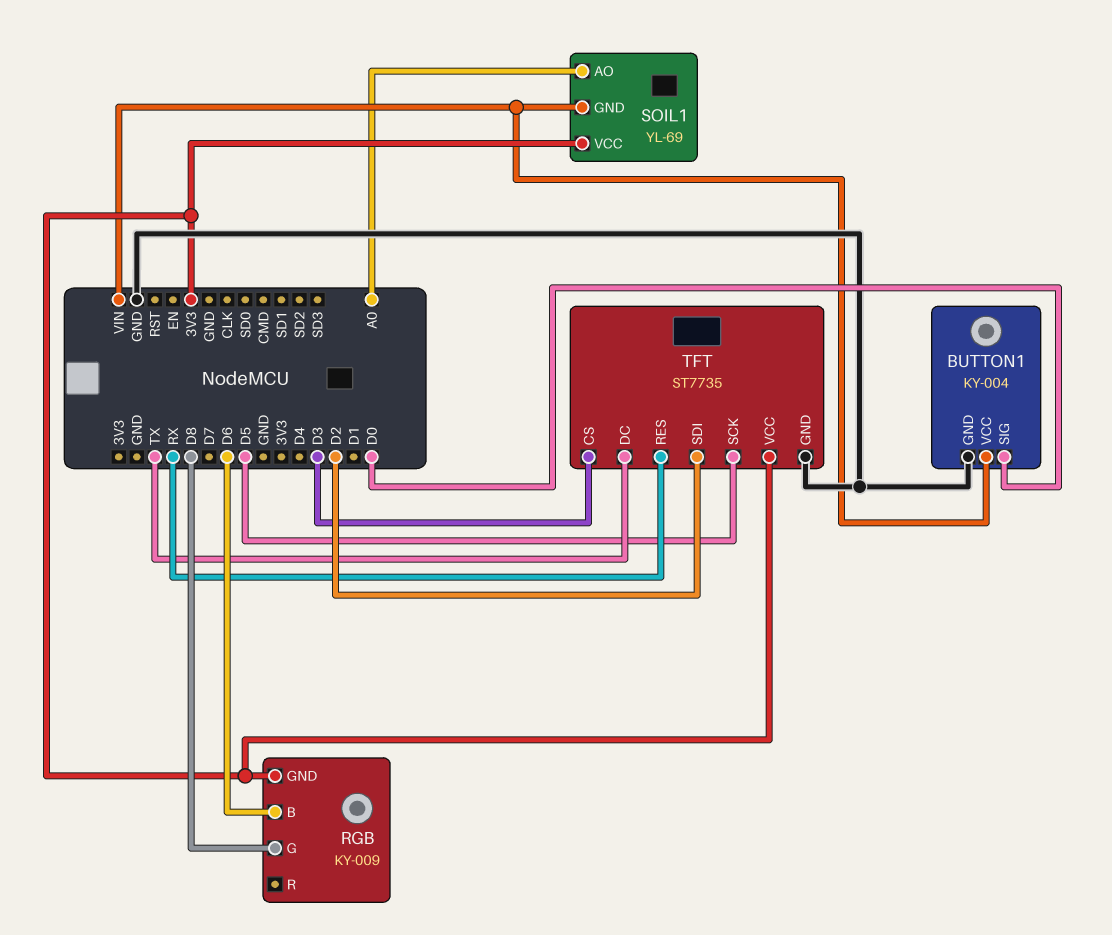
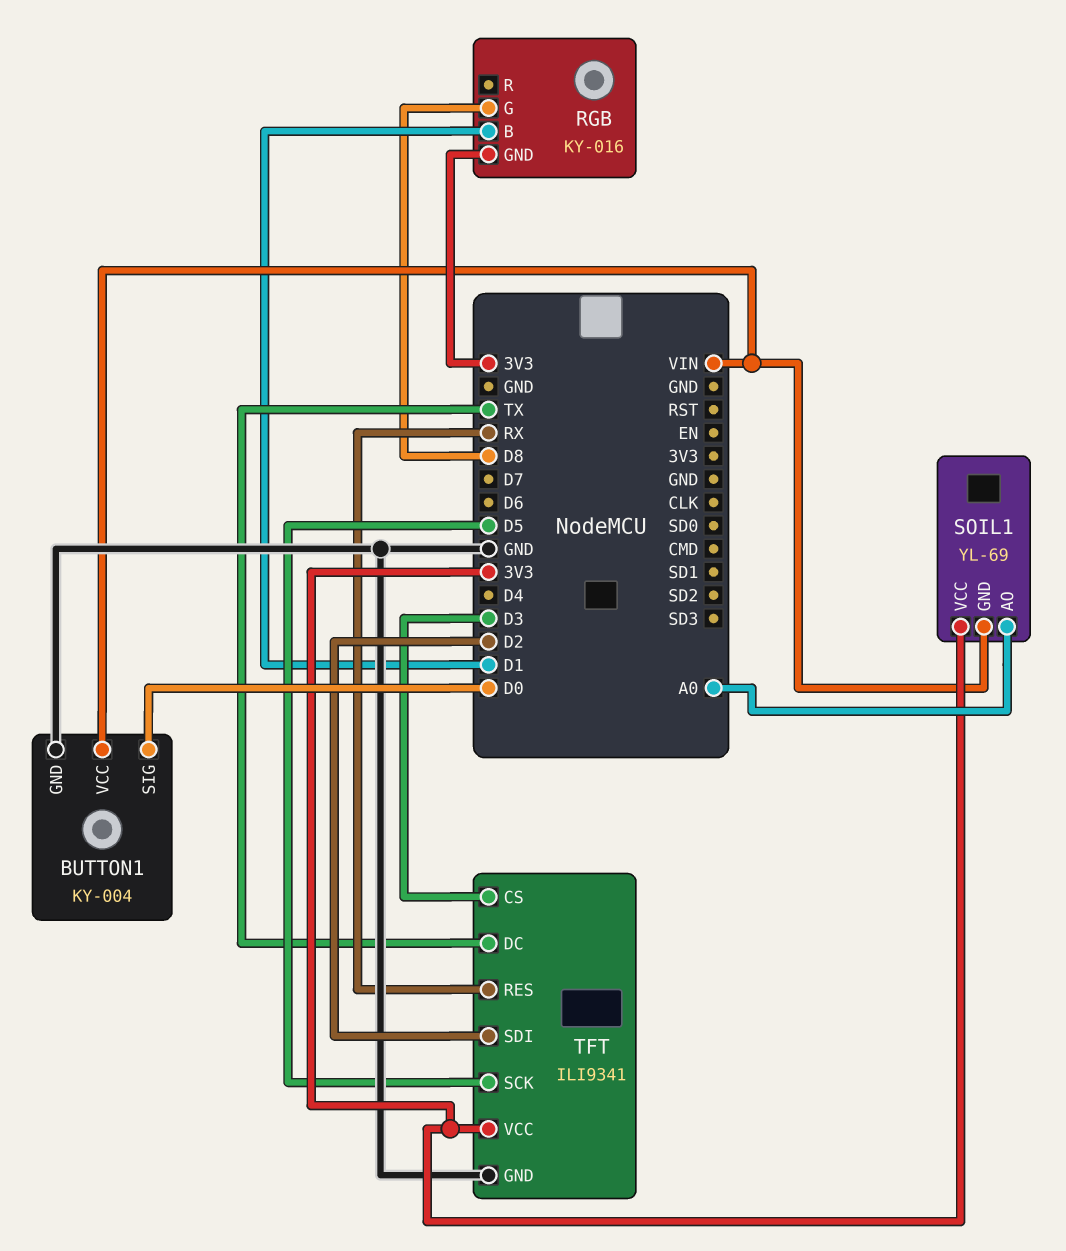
RGB: KY-009 -> KY-016
RGB pin B: D6 -> D1
TFT: ST7735 -> ILI9341

